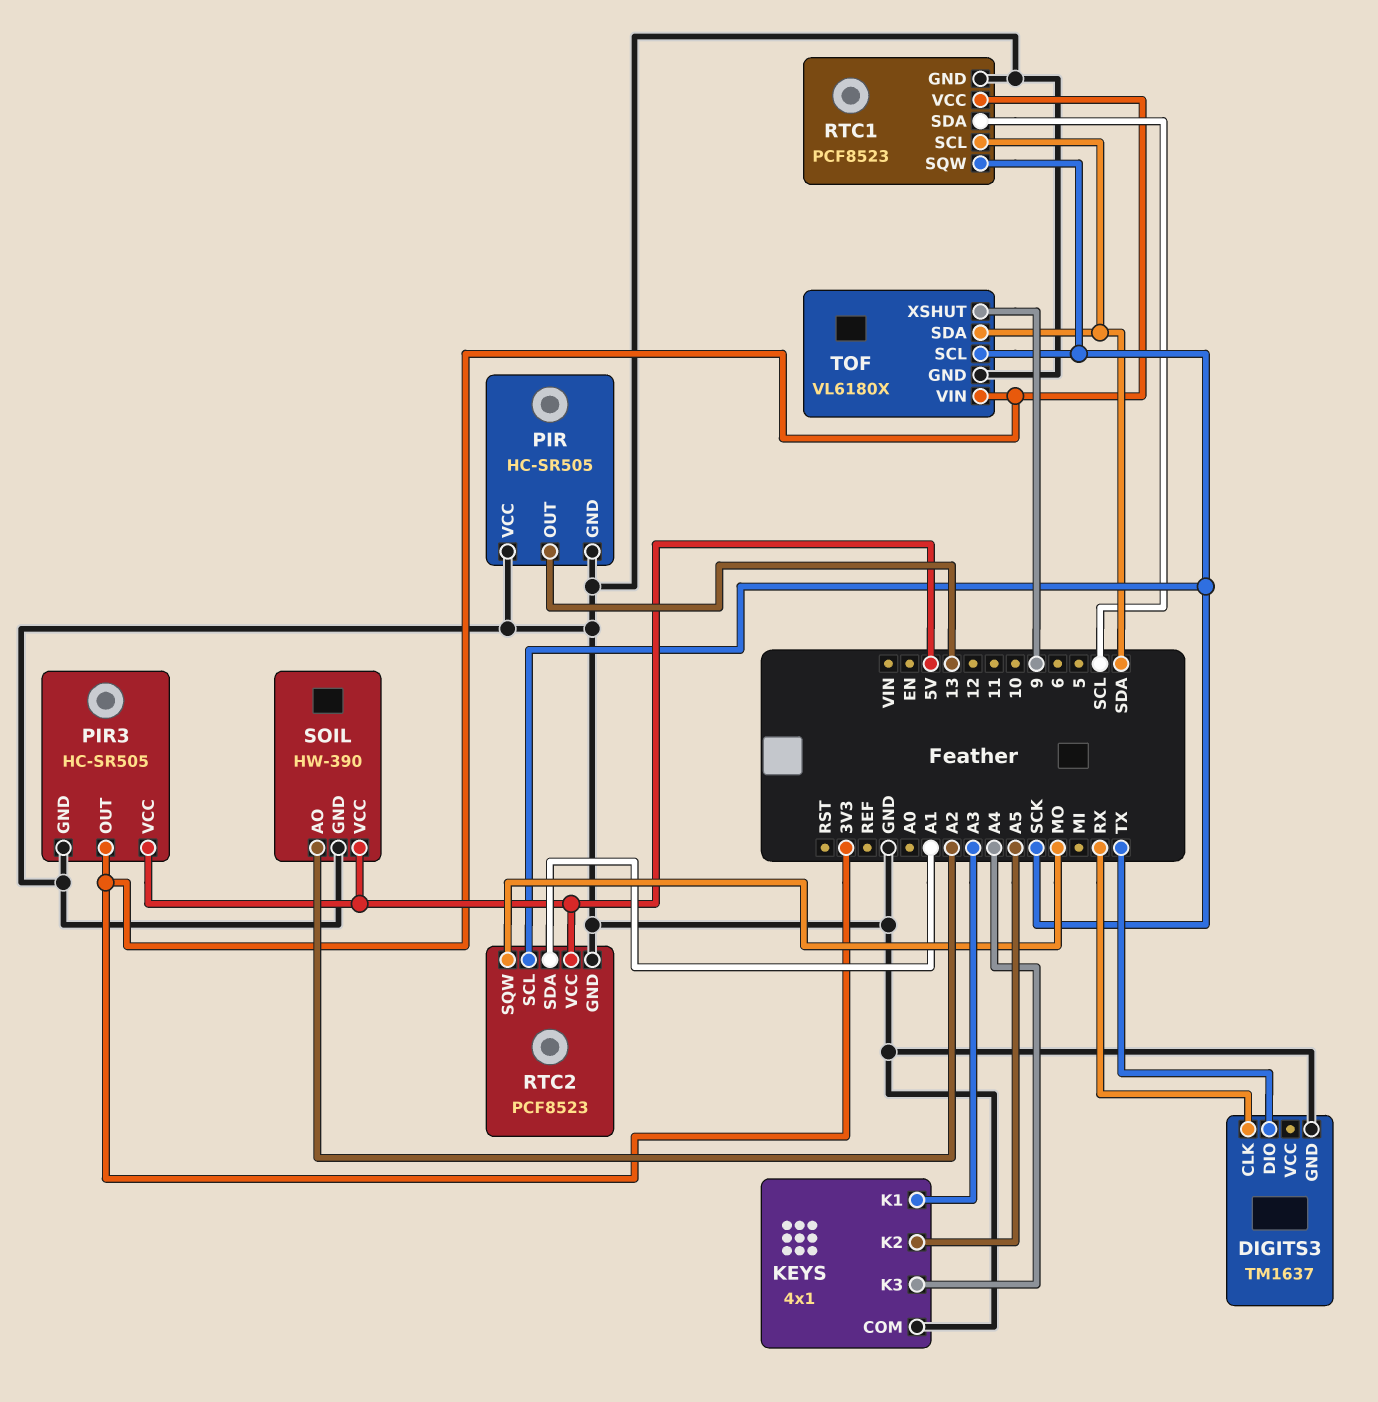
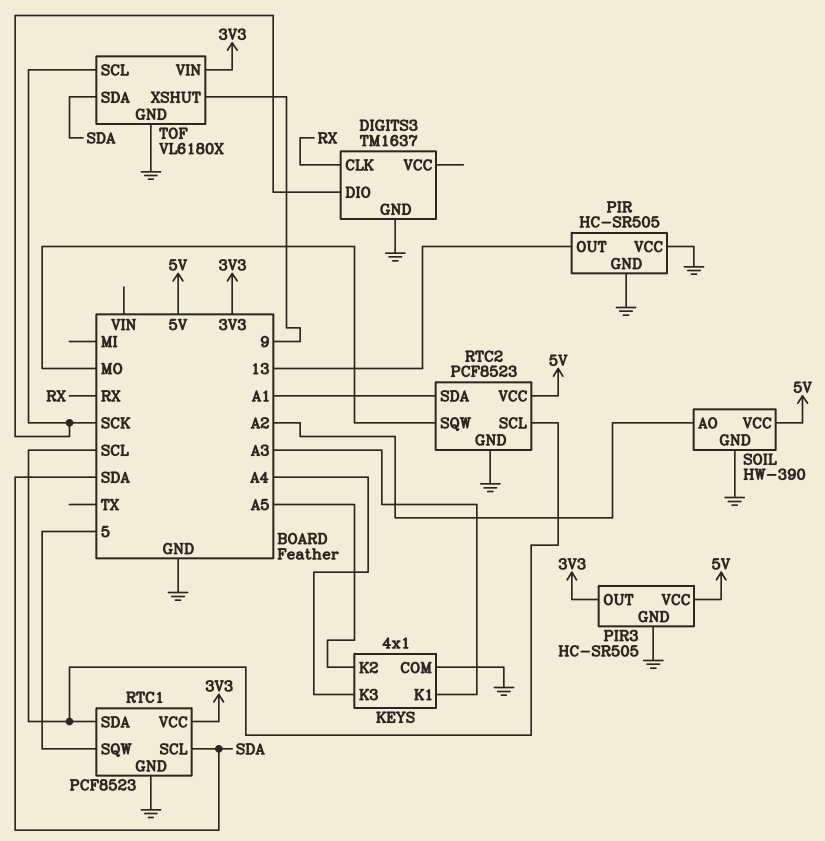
DIGITS3 pin DIO: TX -> SCK
RTC1 pin SQW: SCK -> 5
RTC2 pin SCL: SCK -> SCL

